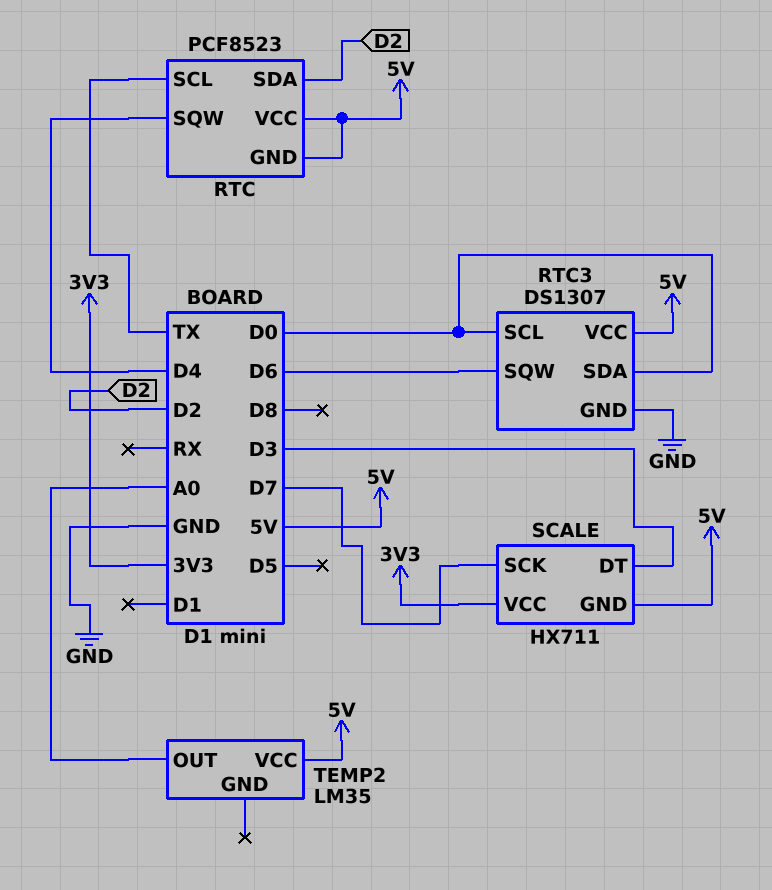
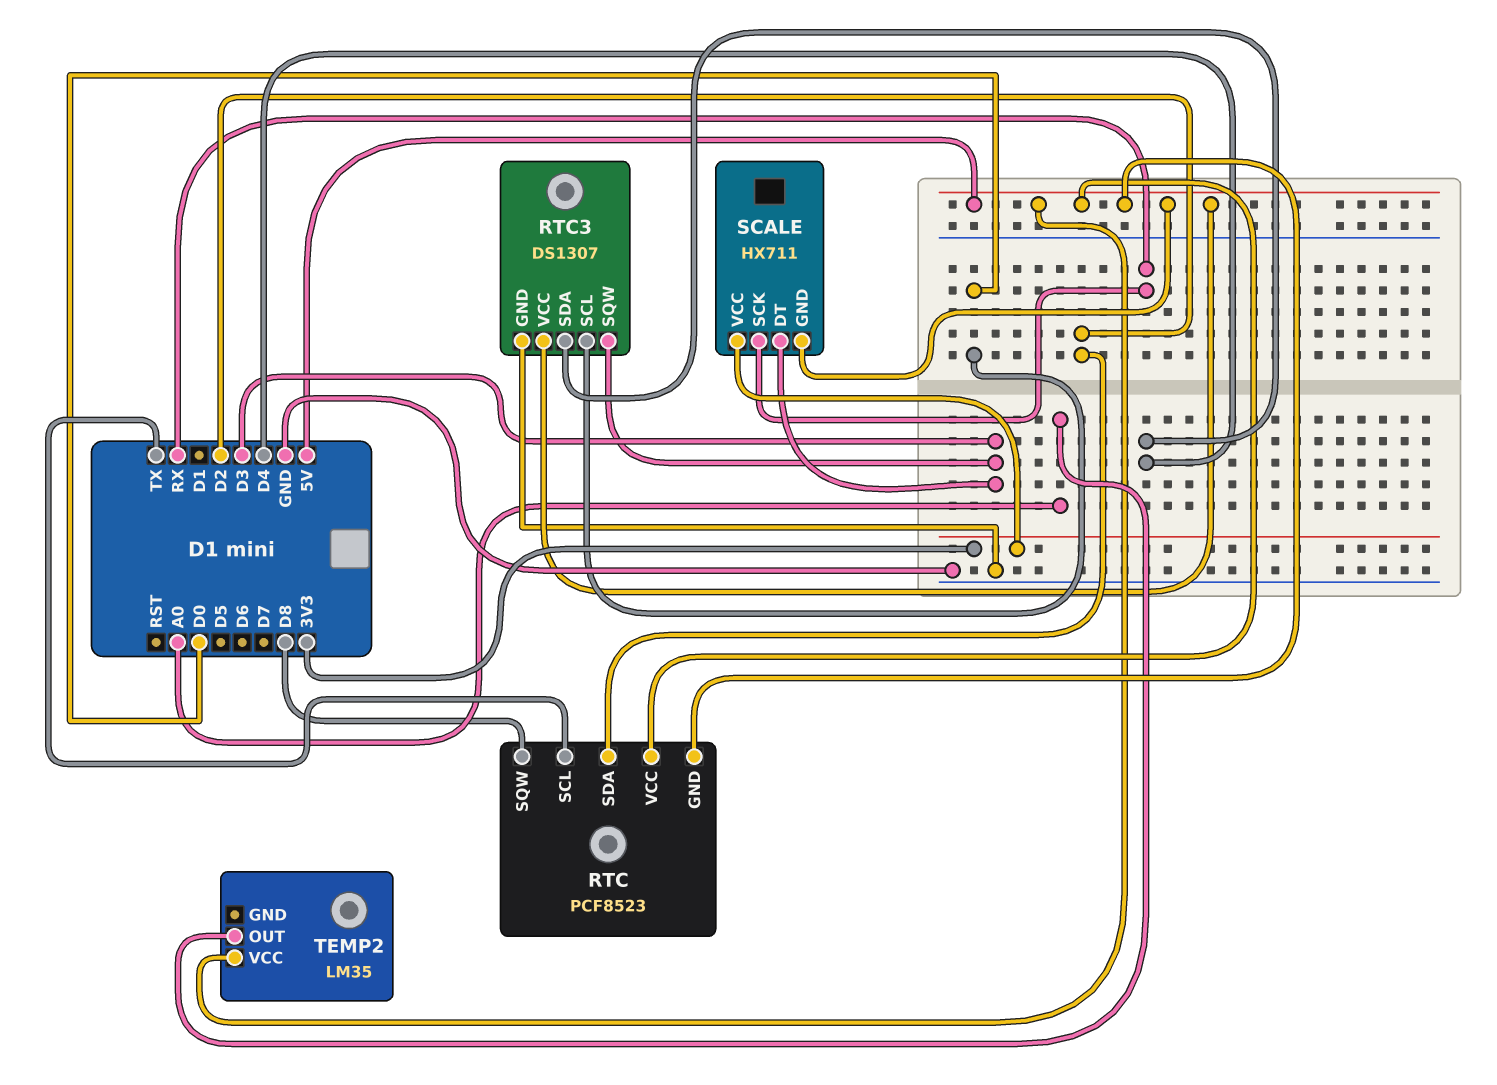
RTC pin SQW: D4 -> D8
RTC3 pin SDA: D0 -> D4
RTC3 pin SQW: D6 -> D3
SCALE pin SCK: D7 -> RX

